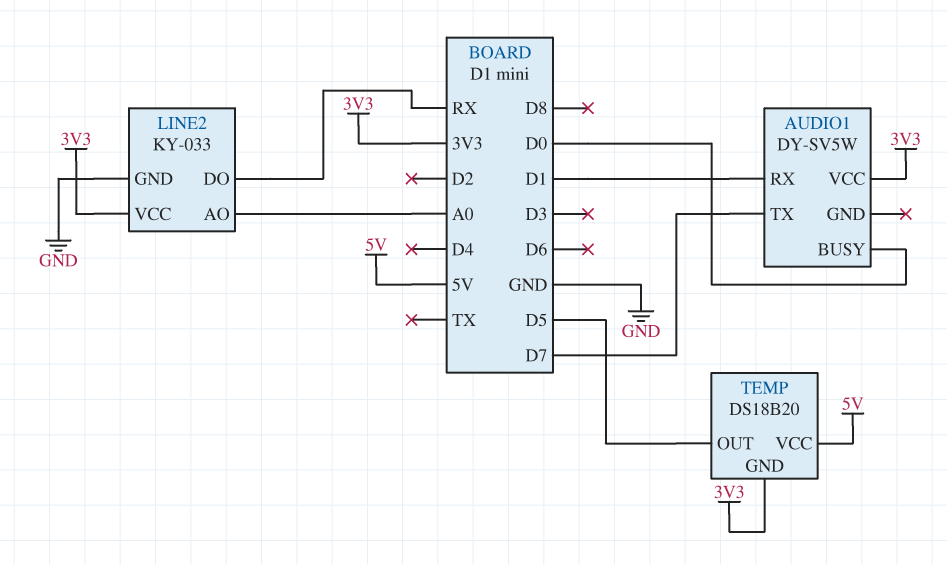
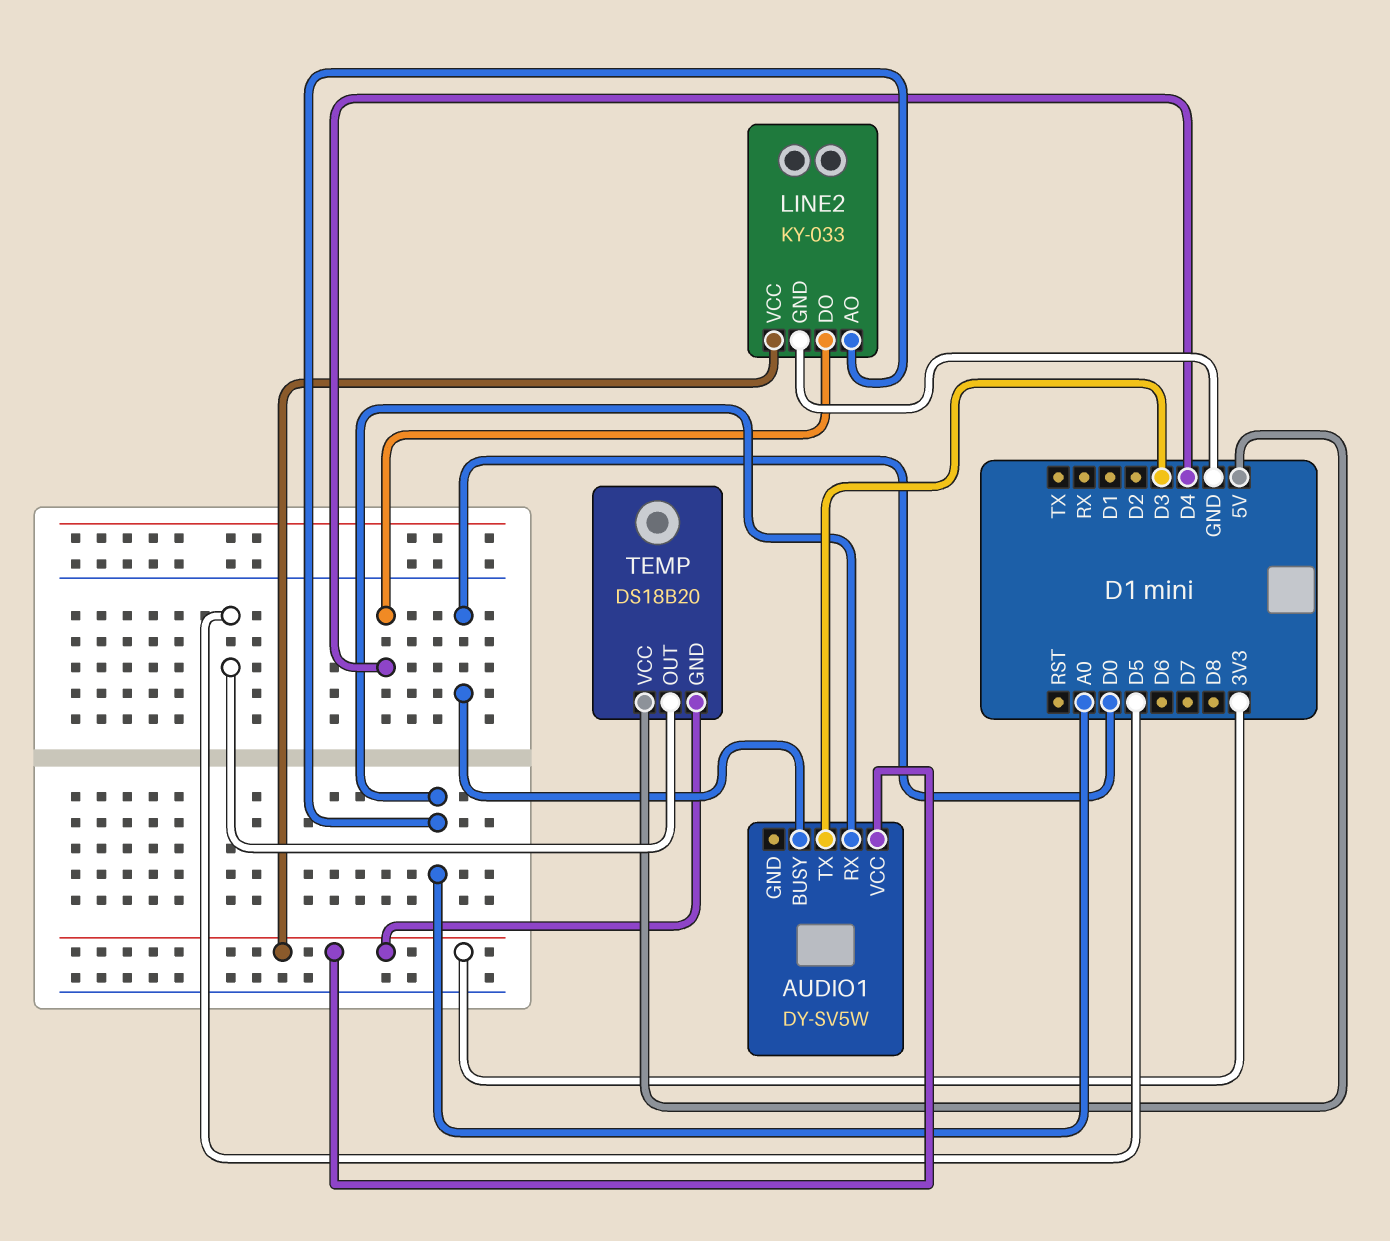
AUDIO1 pin RX: D1 -> A0
AUDIO1 pin TX: D7 -> D3
LINE2 pin DO: RX -> D4

